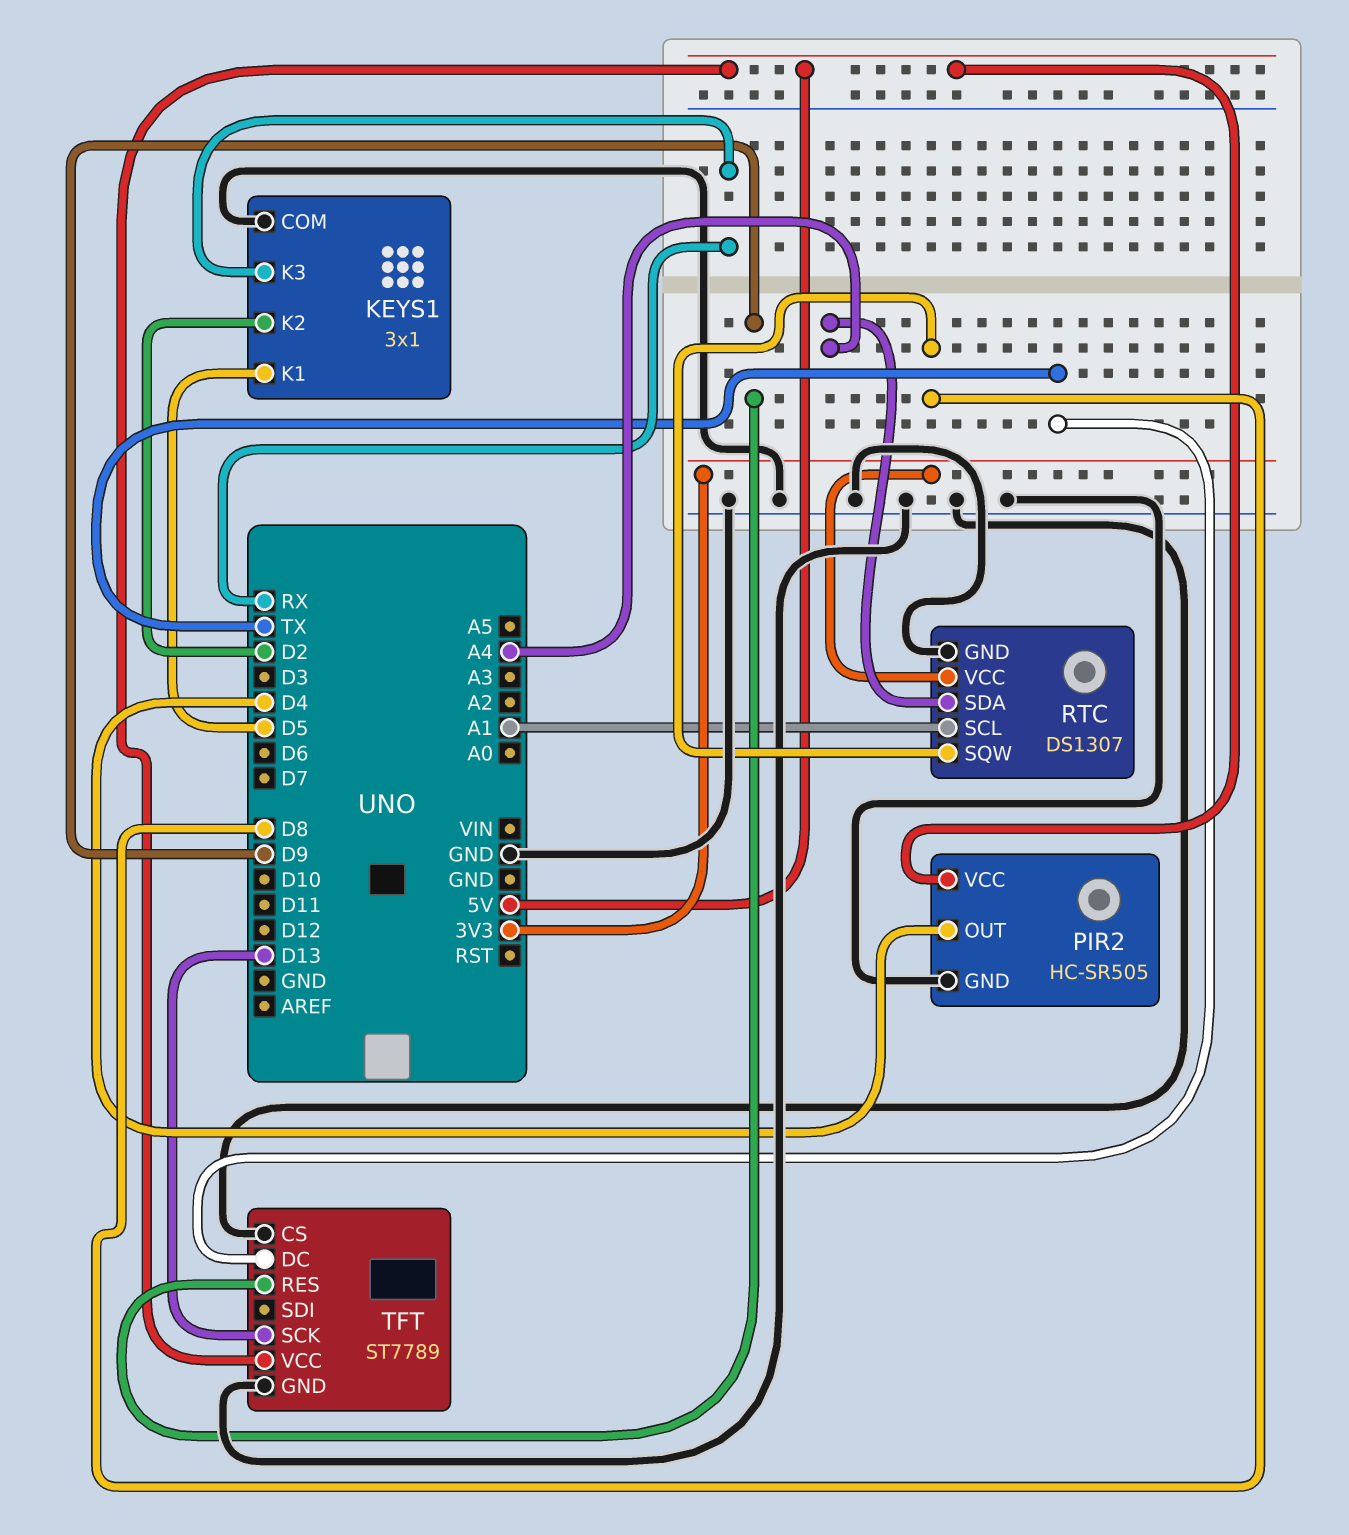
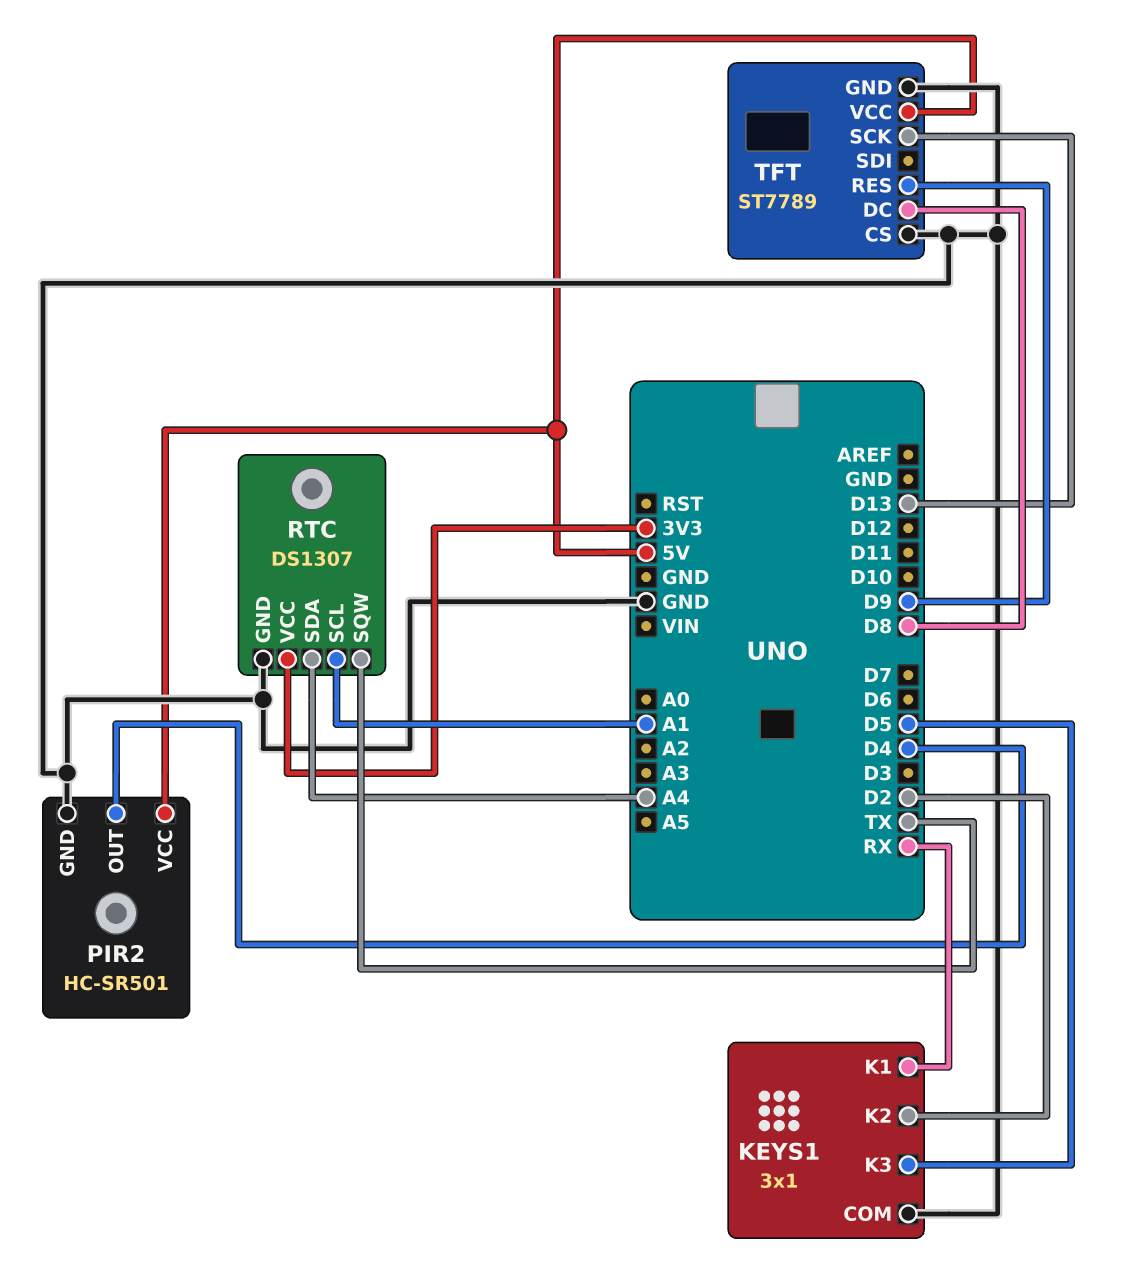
KEYS1 pin K1: D5 -> RX
KEYS1 pin K3: RX -> D5
PIR2: HC-SR505 -> HC-SR501
RTC pin SQW: D8 -> TX
TFT pin DC: TX -> D8

